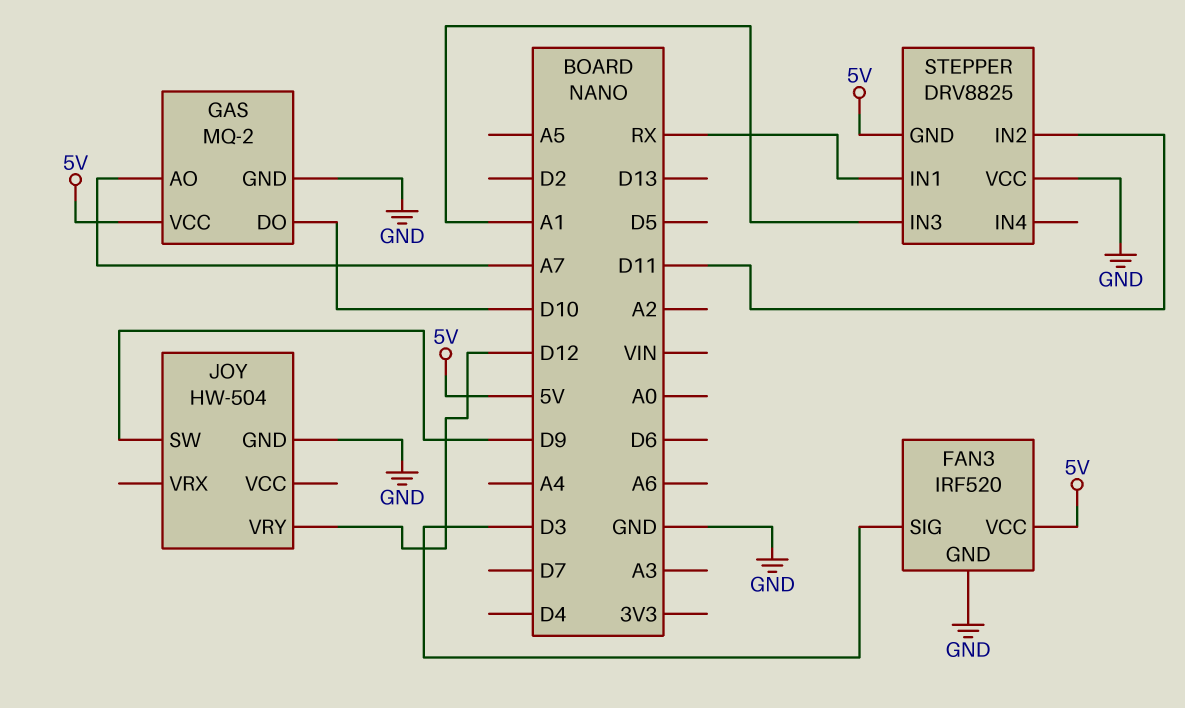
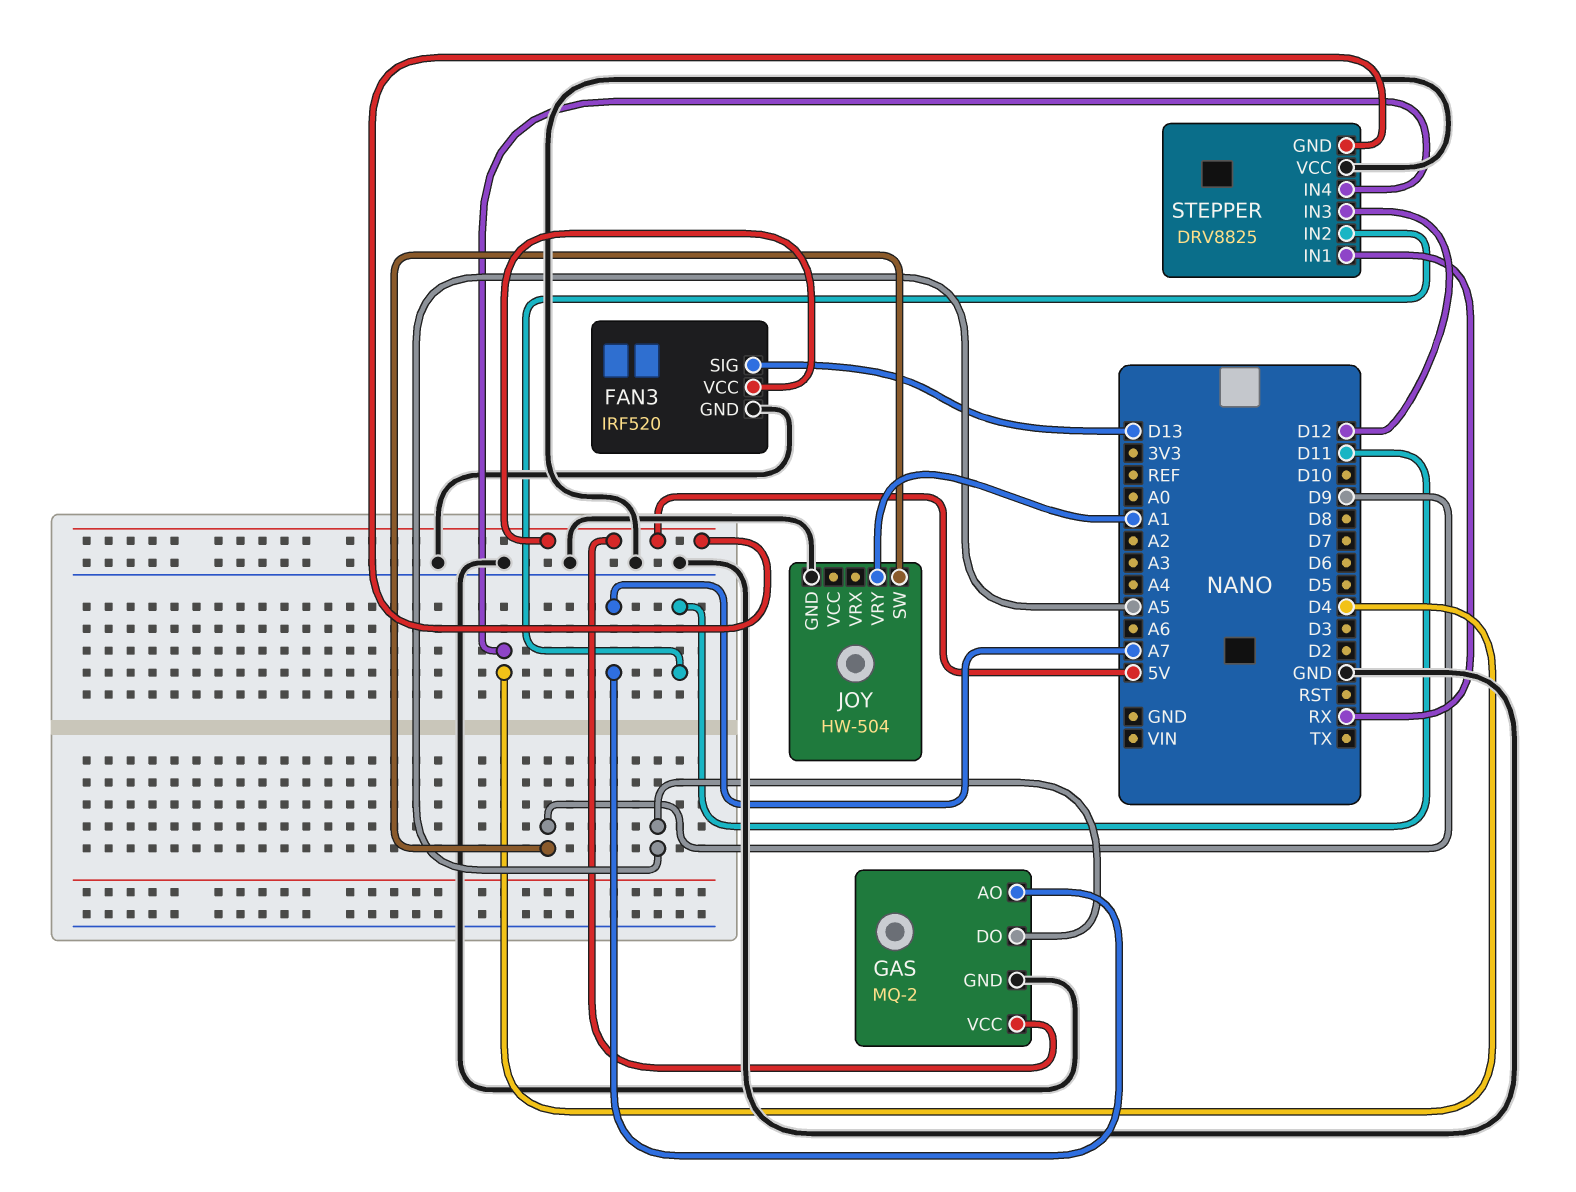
FAN3 pin SIG: D3 -> D13
GAS pin DO: D10 -> A5
JOY pin VRY: D12 -> A1
STEPPER pin IN3: A1 -> D12
STEPPER pin IN4: none -> D4

